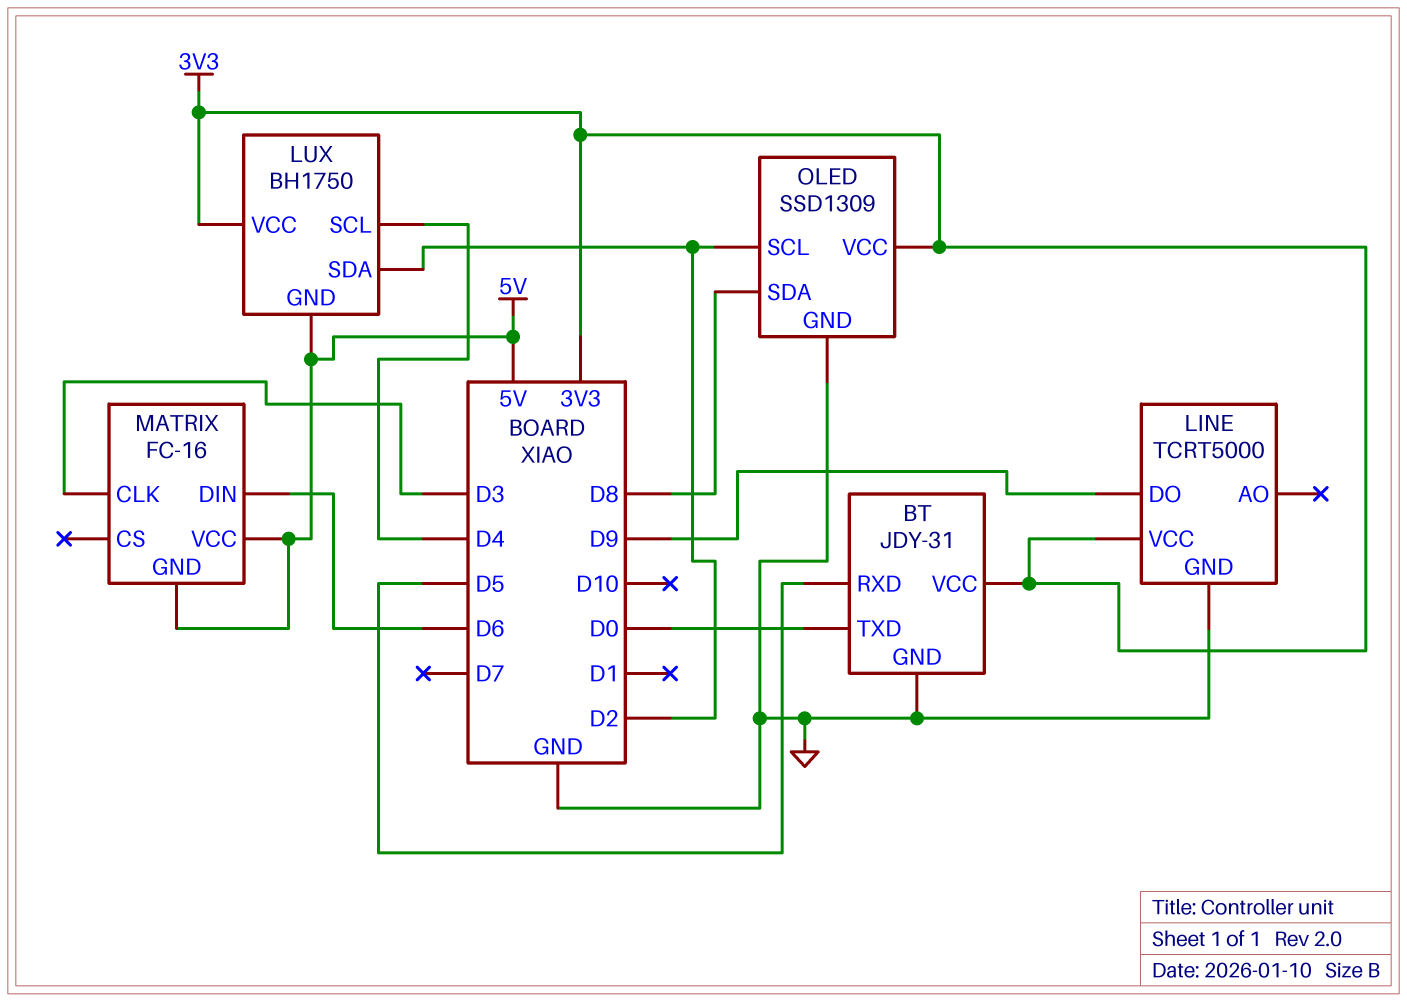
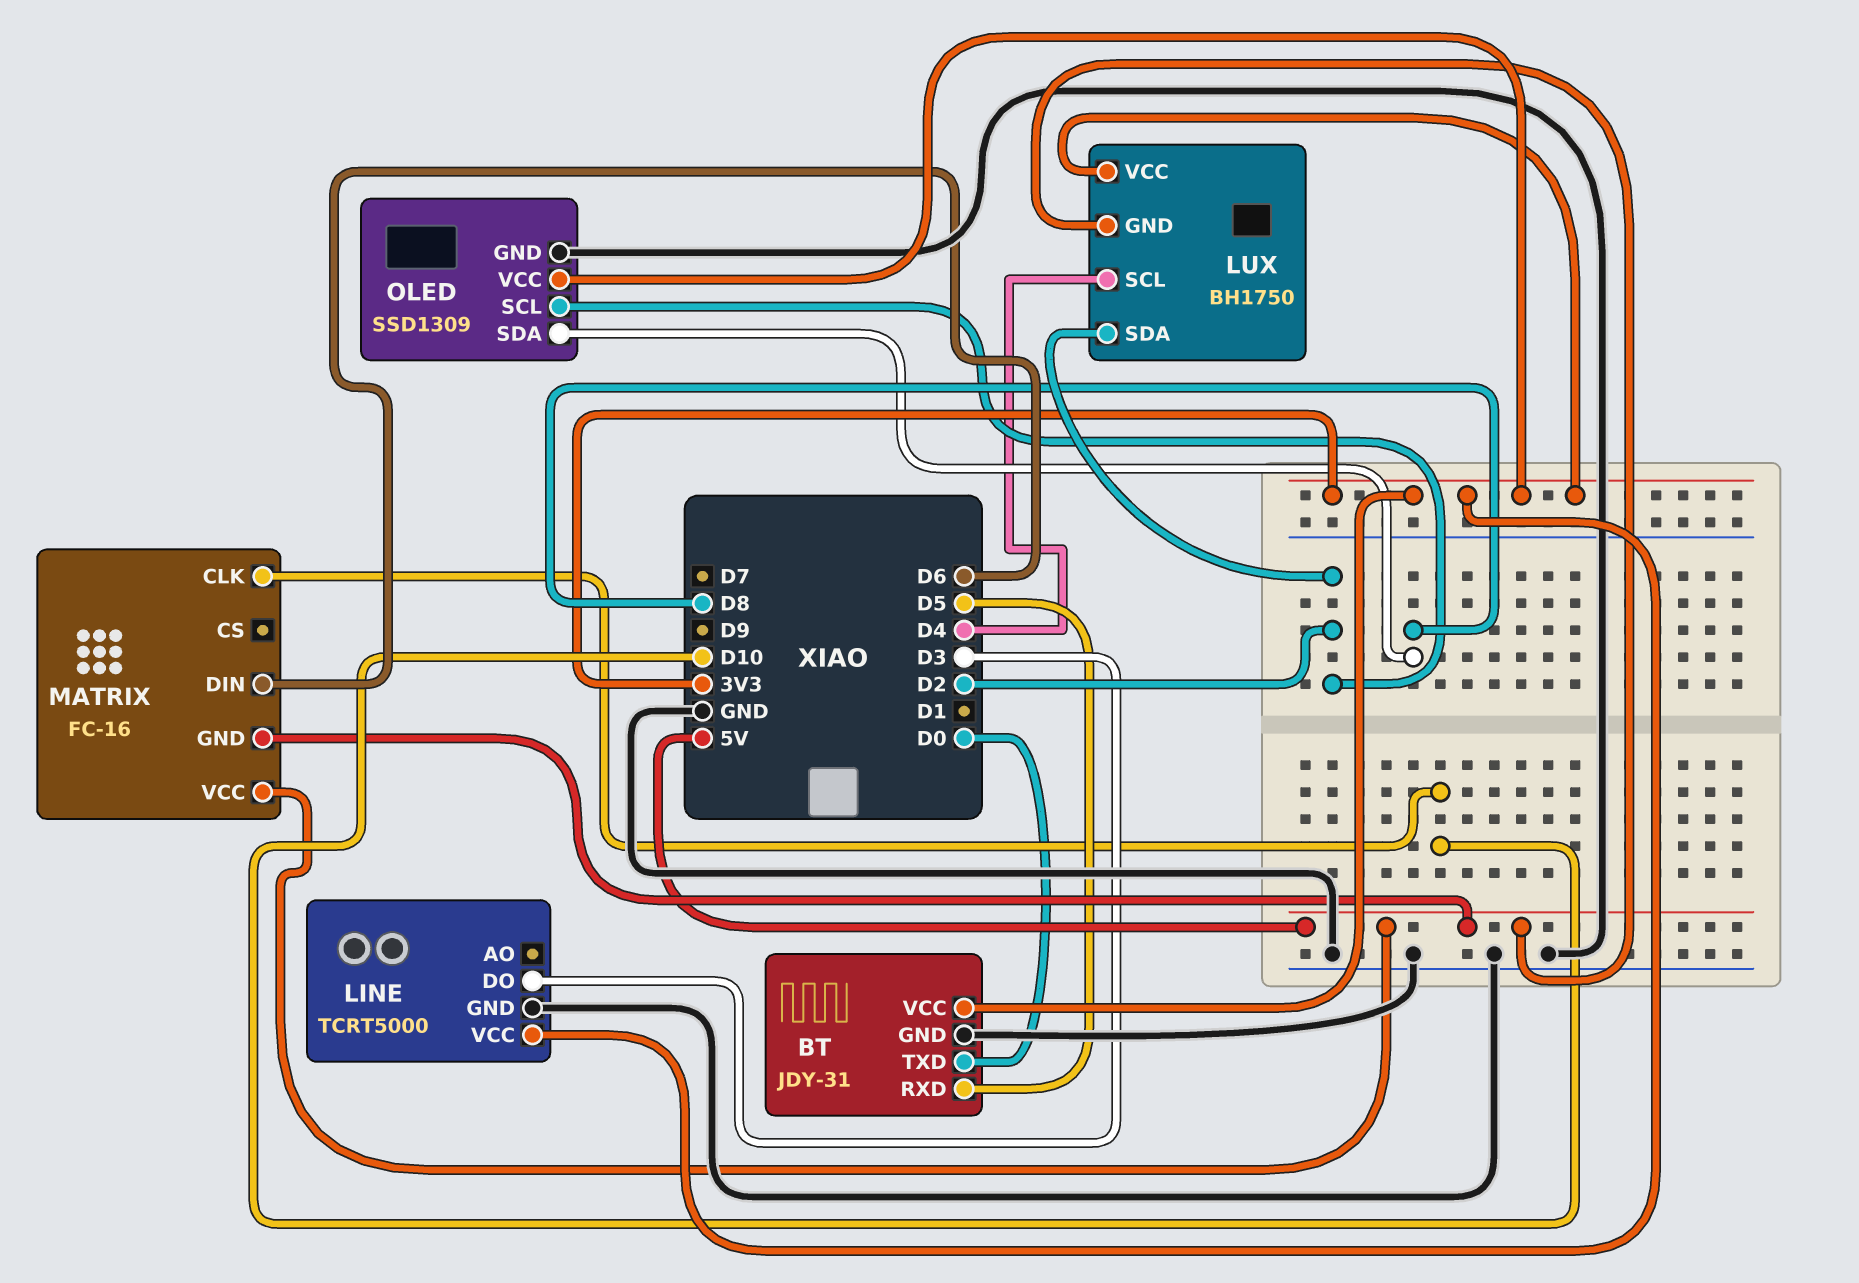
LINE pin DO: D9 -> D3
MATRIX pin CLK: D3 -> D10

